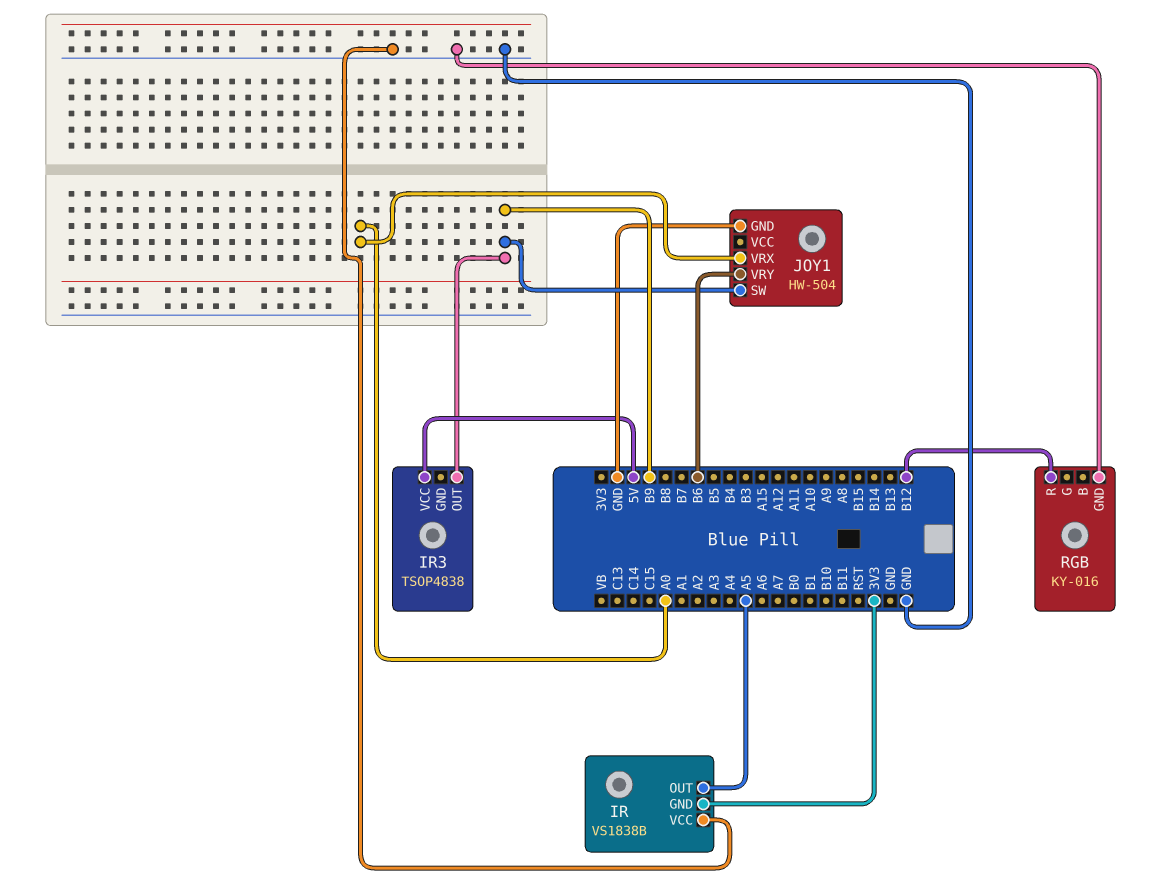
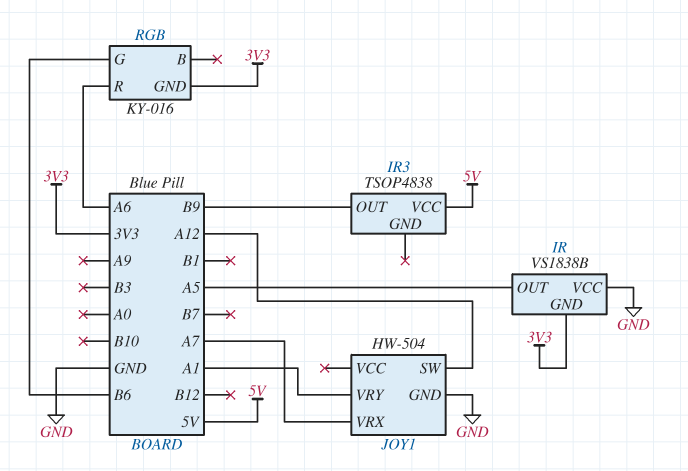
JOY1 pin SW: B9 -> A12
JOY1 pin VRX: A0 -> A7
JOY1 pin VRY: B6 -> A1
RGB pin G: none -> B6
RGB pin GND: GND -> 3V3
RGB pin R: B12 -> A6

